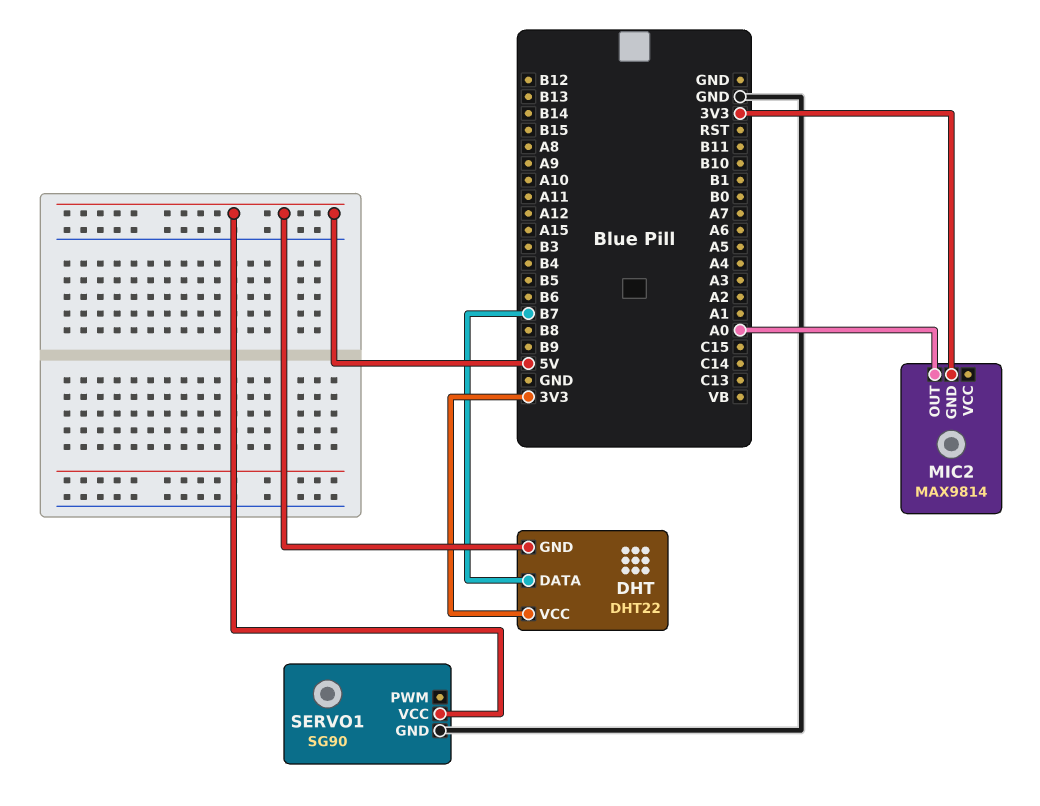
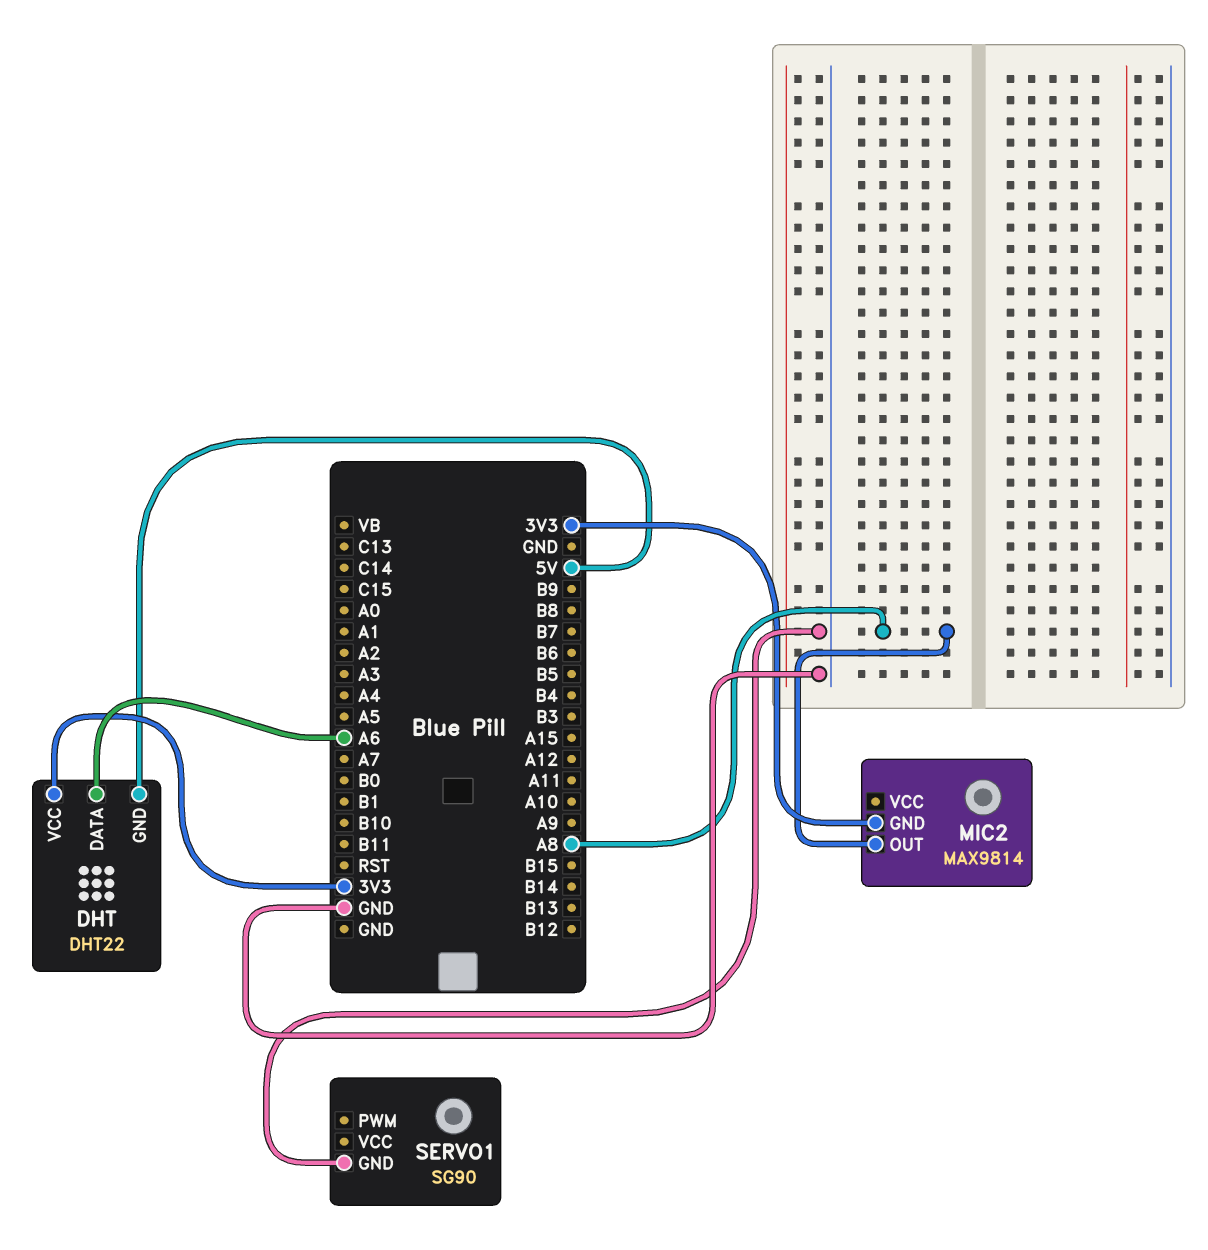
DHT pin DATA: B7 -> A6
MIC2 pin OUT: A0 -> A8
SERVO1 pin VCC: 5V -> none

